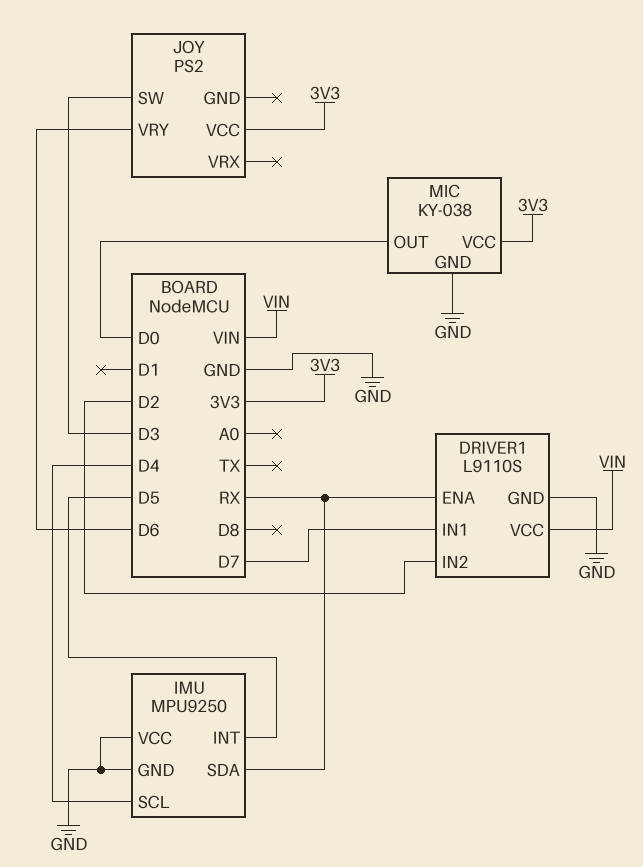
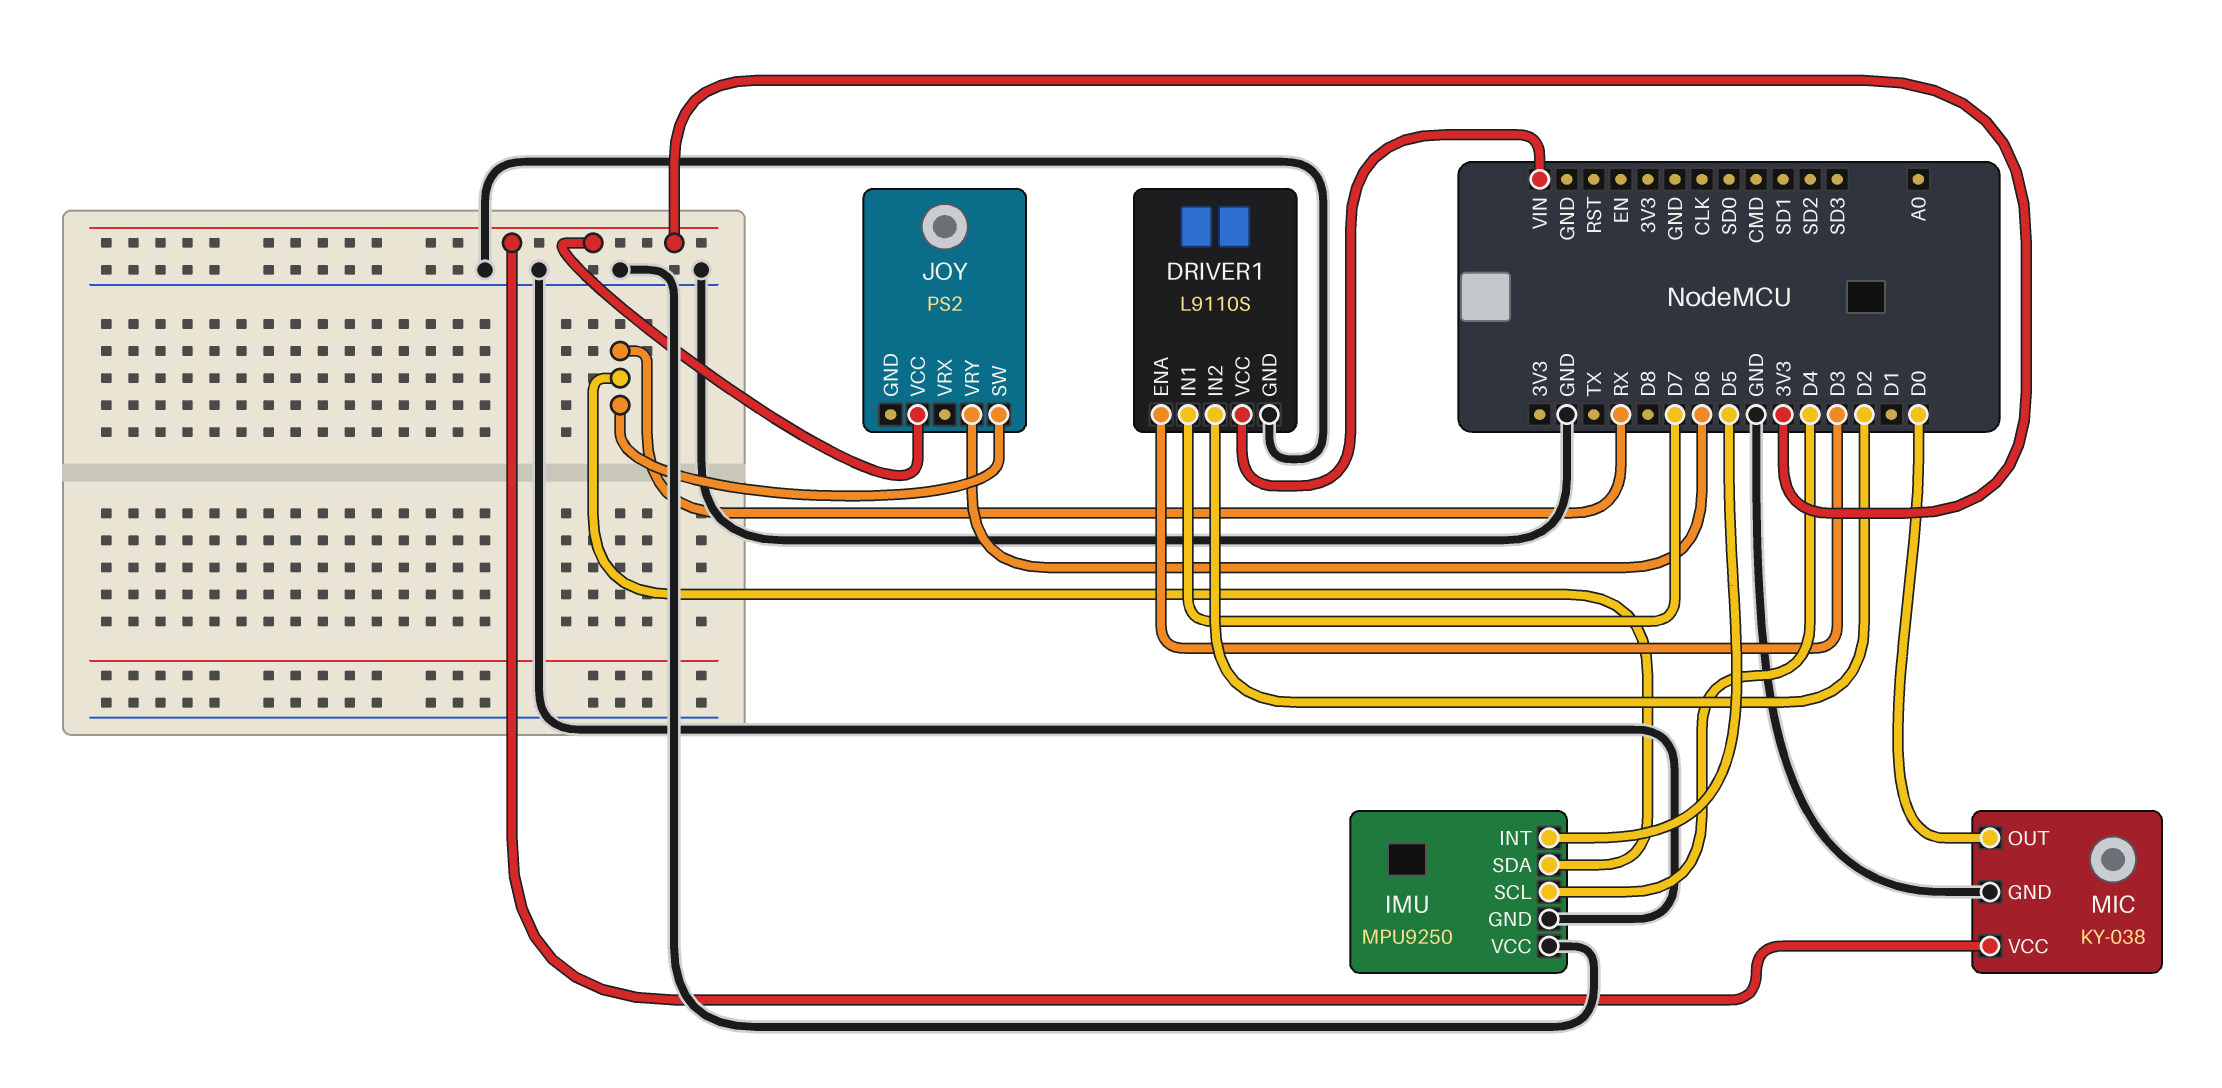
DRIVER1 pin ENA: RX -> D3
JOY pin SW: D3 -> RX

